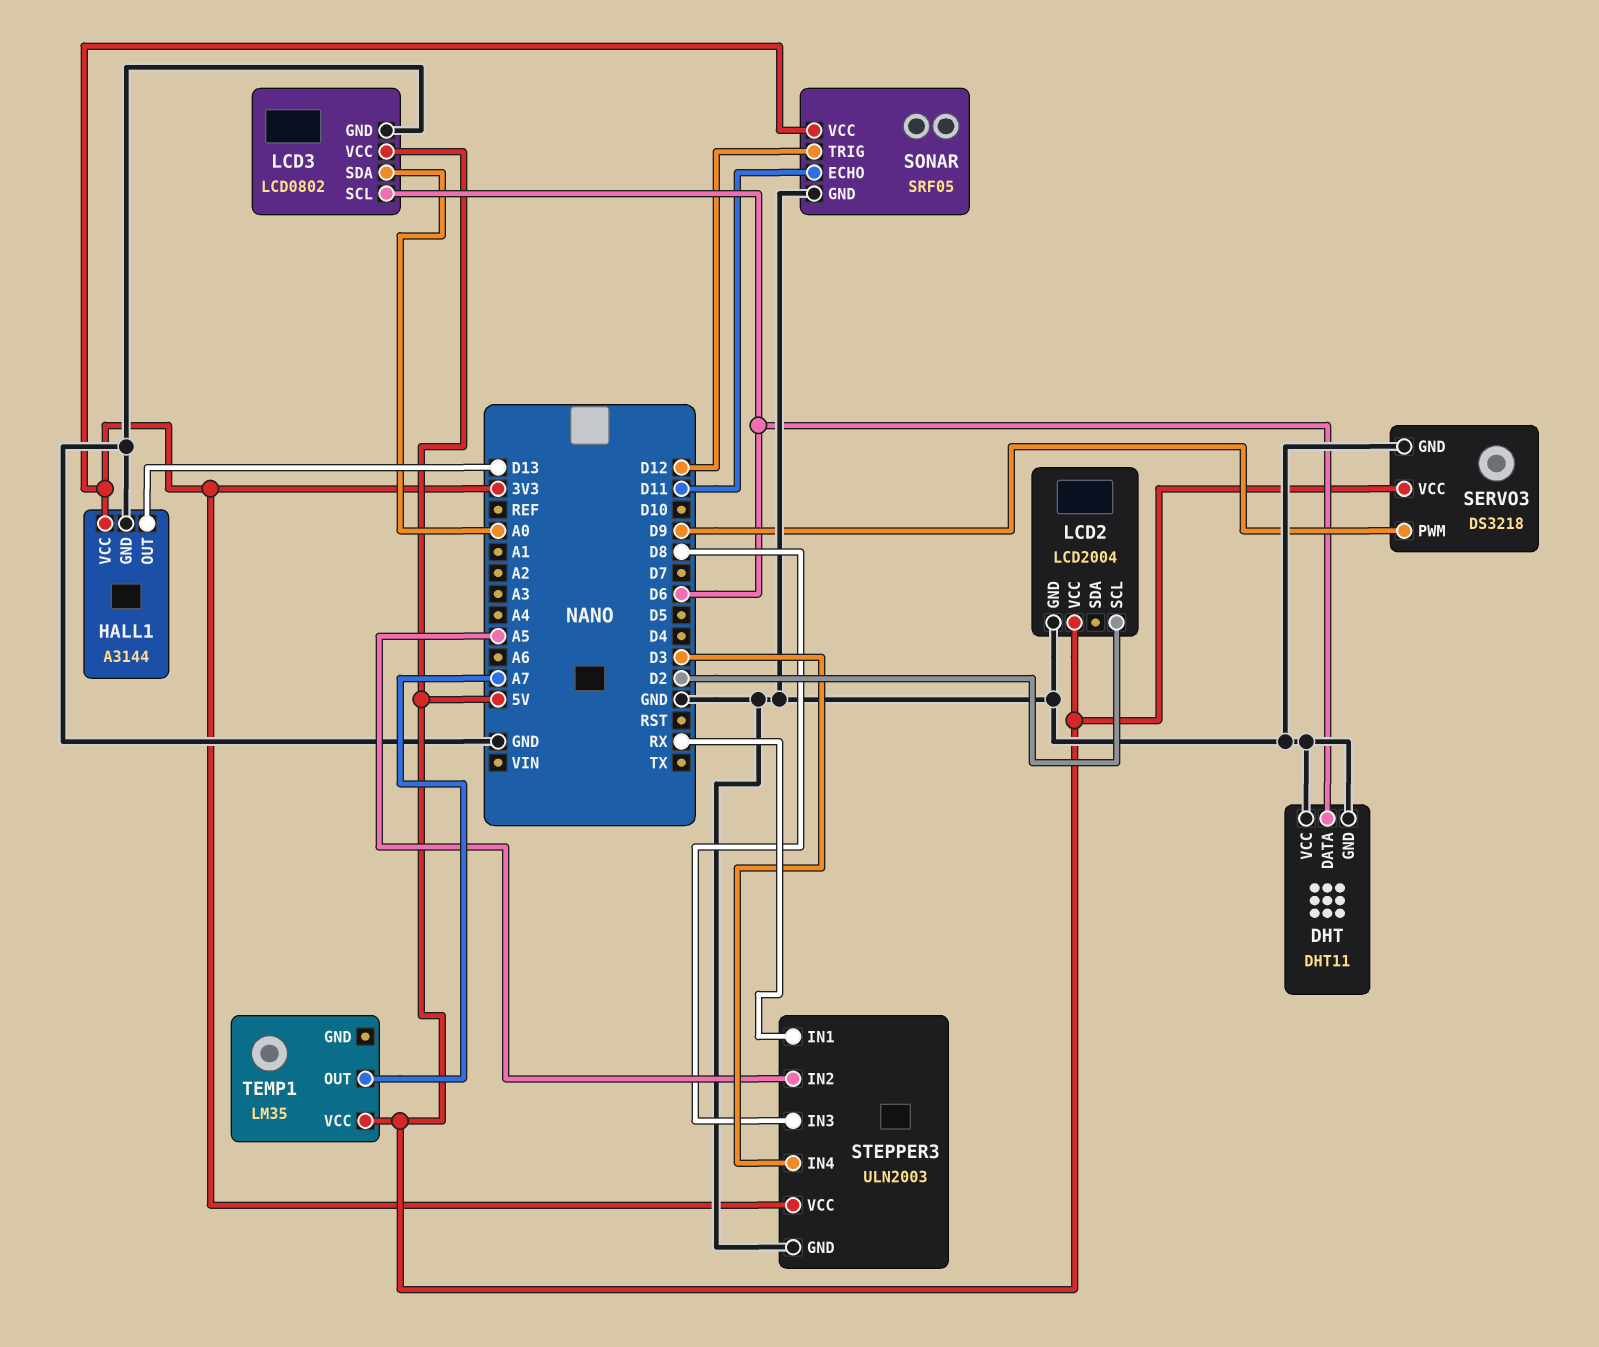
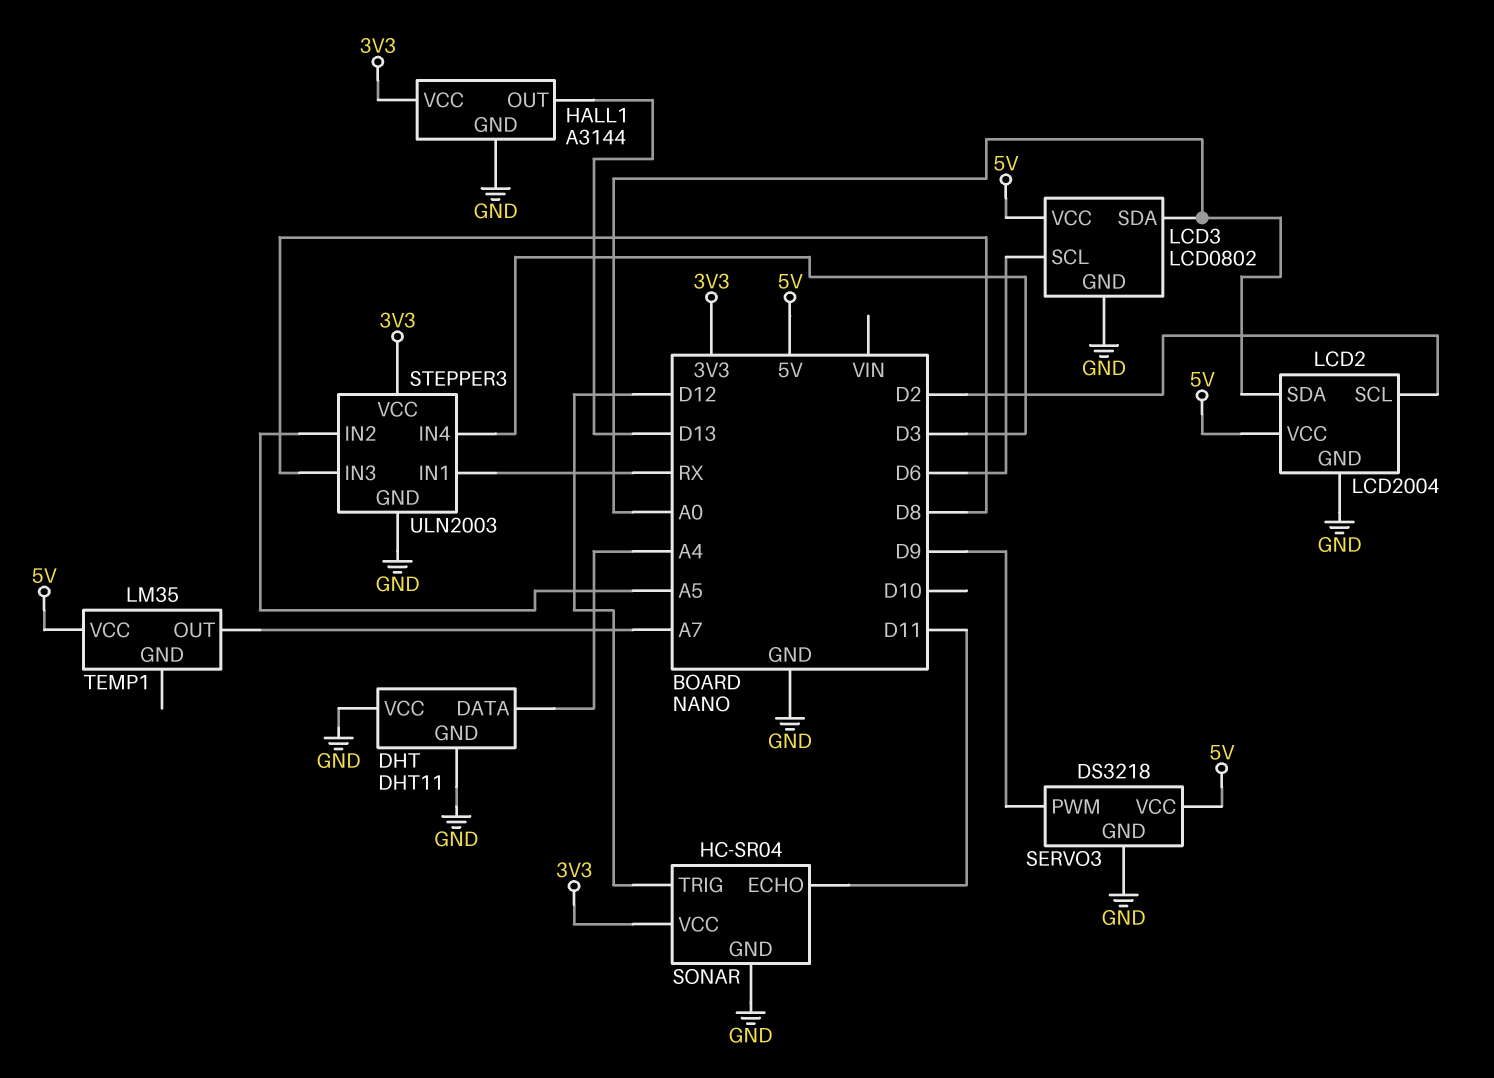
DHT pin DATA: D6 -> A4
LCD2 pin SDA: none -> A0
SONAR: SRF05 -> HC-SR04

